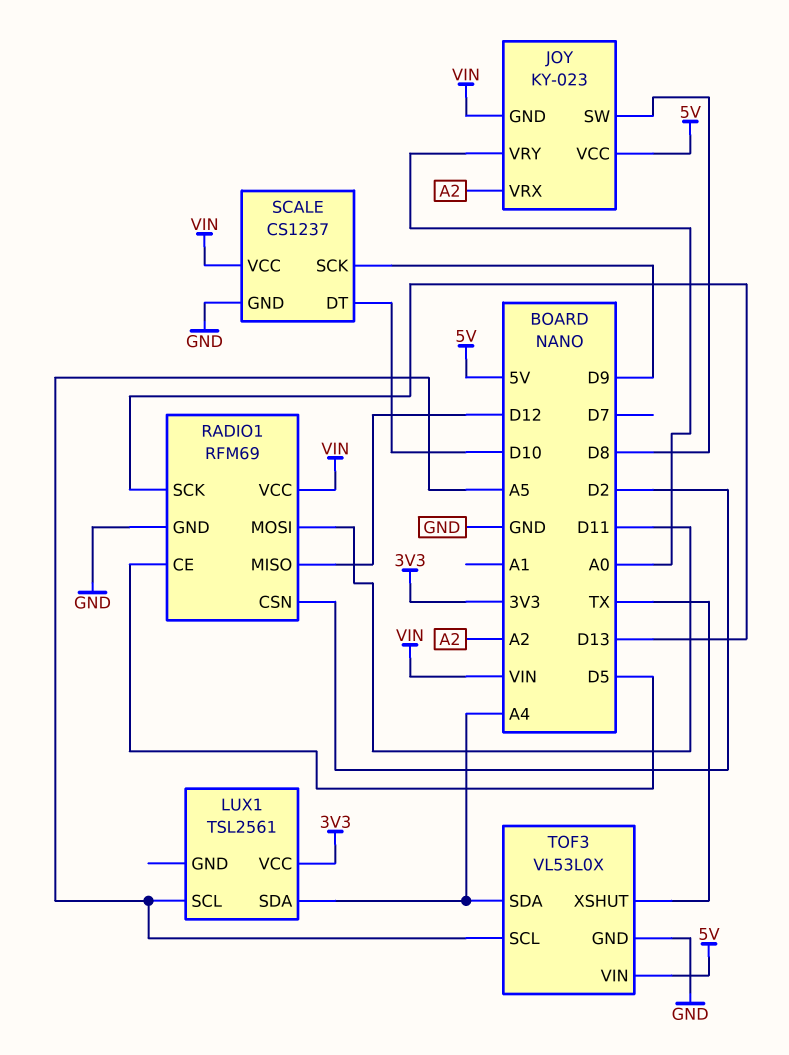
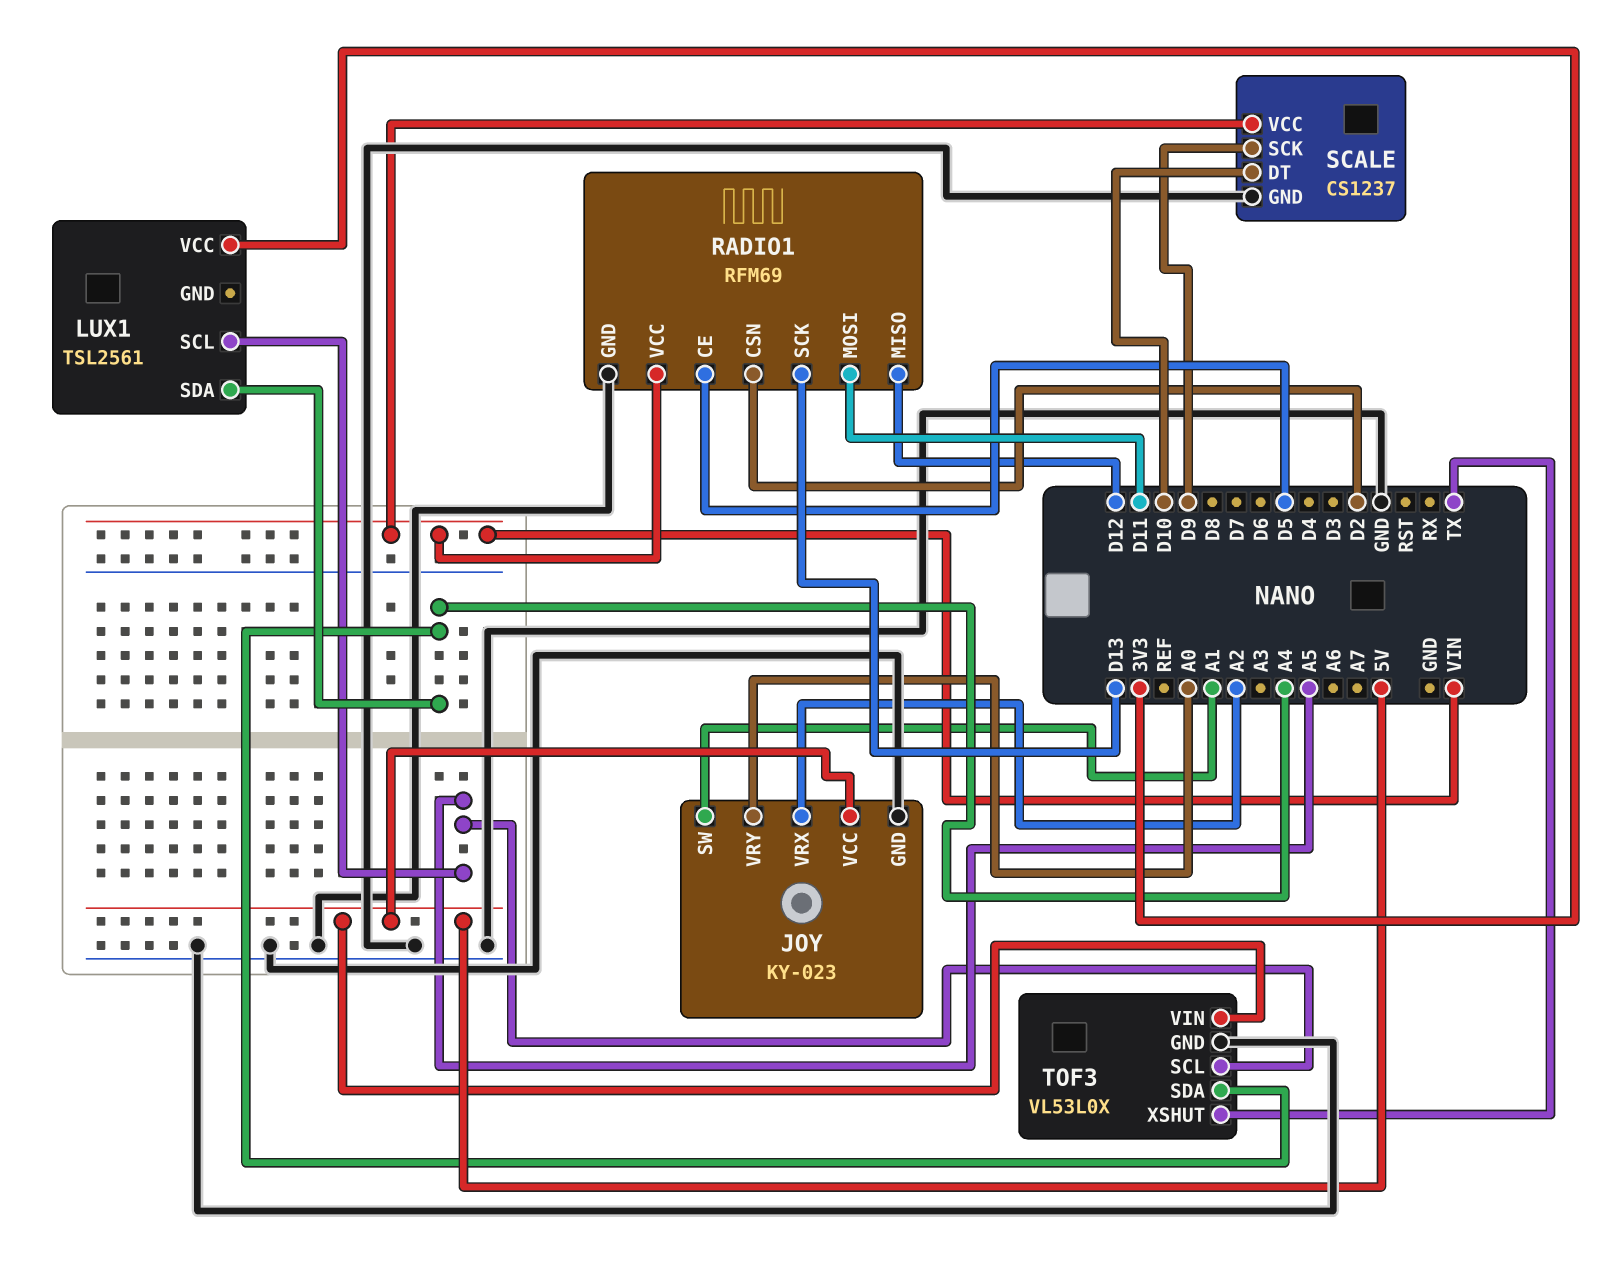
JOY pin GND: VIN -> GND
JOY pin SW: D8 -> A1

